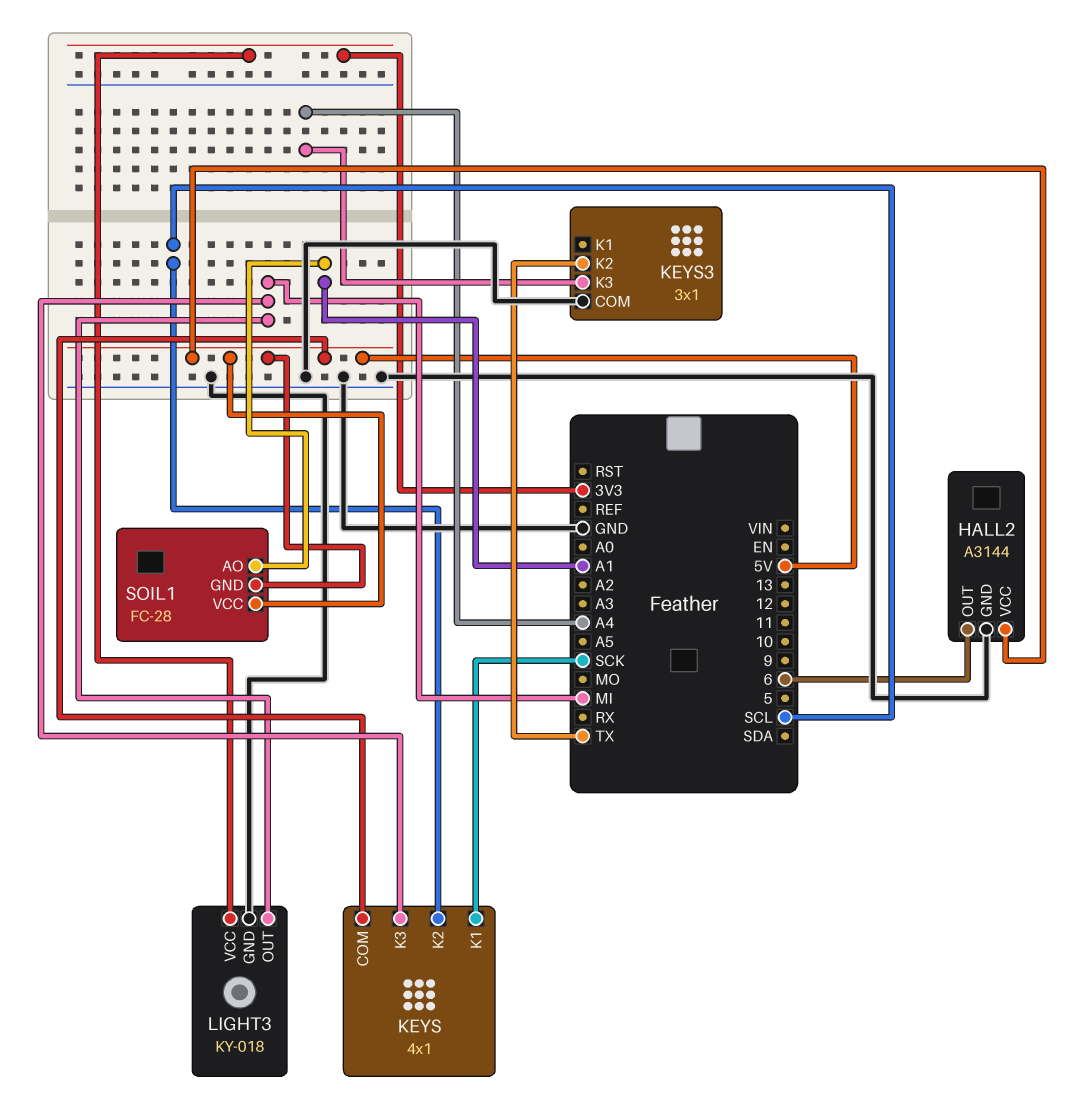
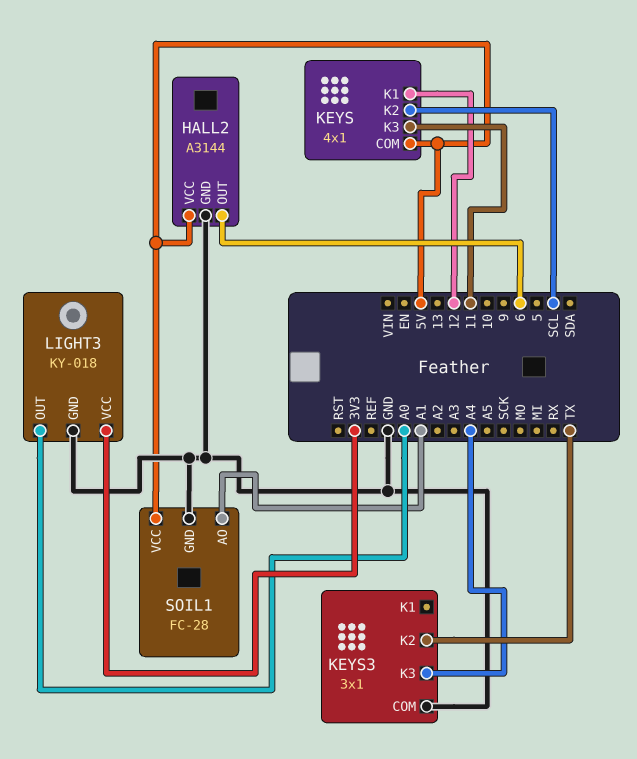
KEYS pin K1: SCK -> 12
KEYS pin K3: MI -> 11
LIGHT3 pin OUT: MI -> A0
SOIL1 pin GND: 5V -> GND

